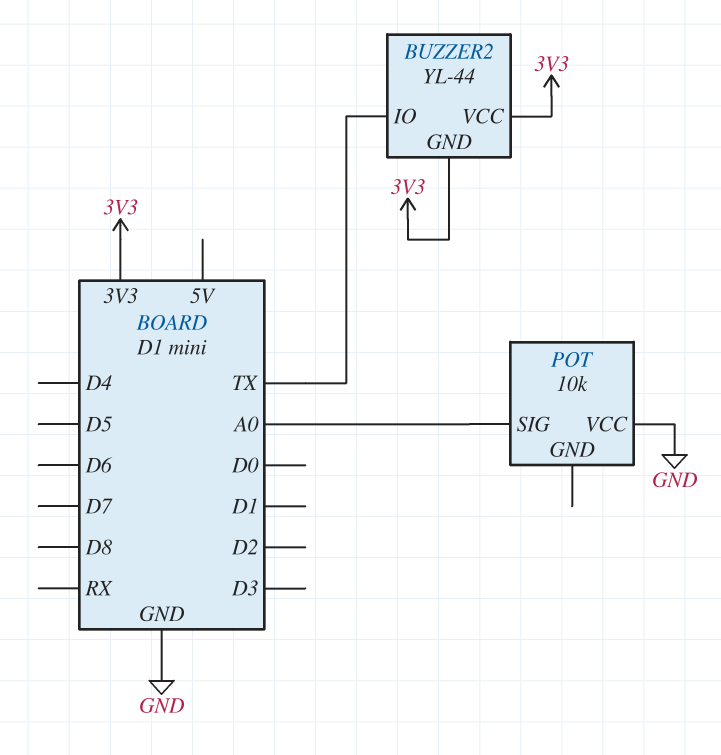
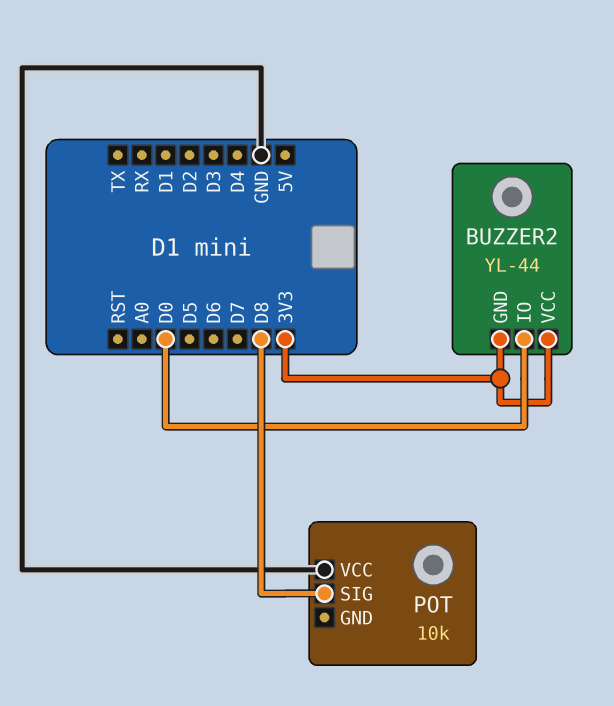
BUZZER2 pin IO: TX -> D0
POT pin SIG: A0 -> D8

